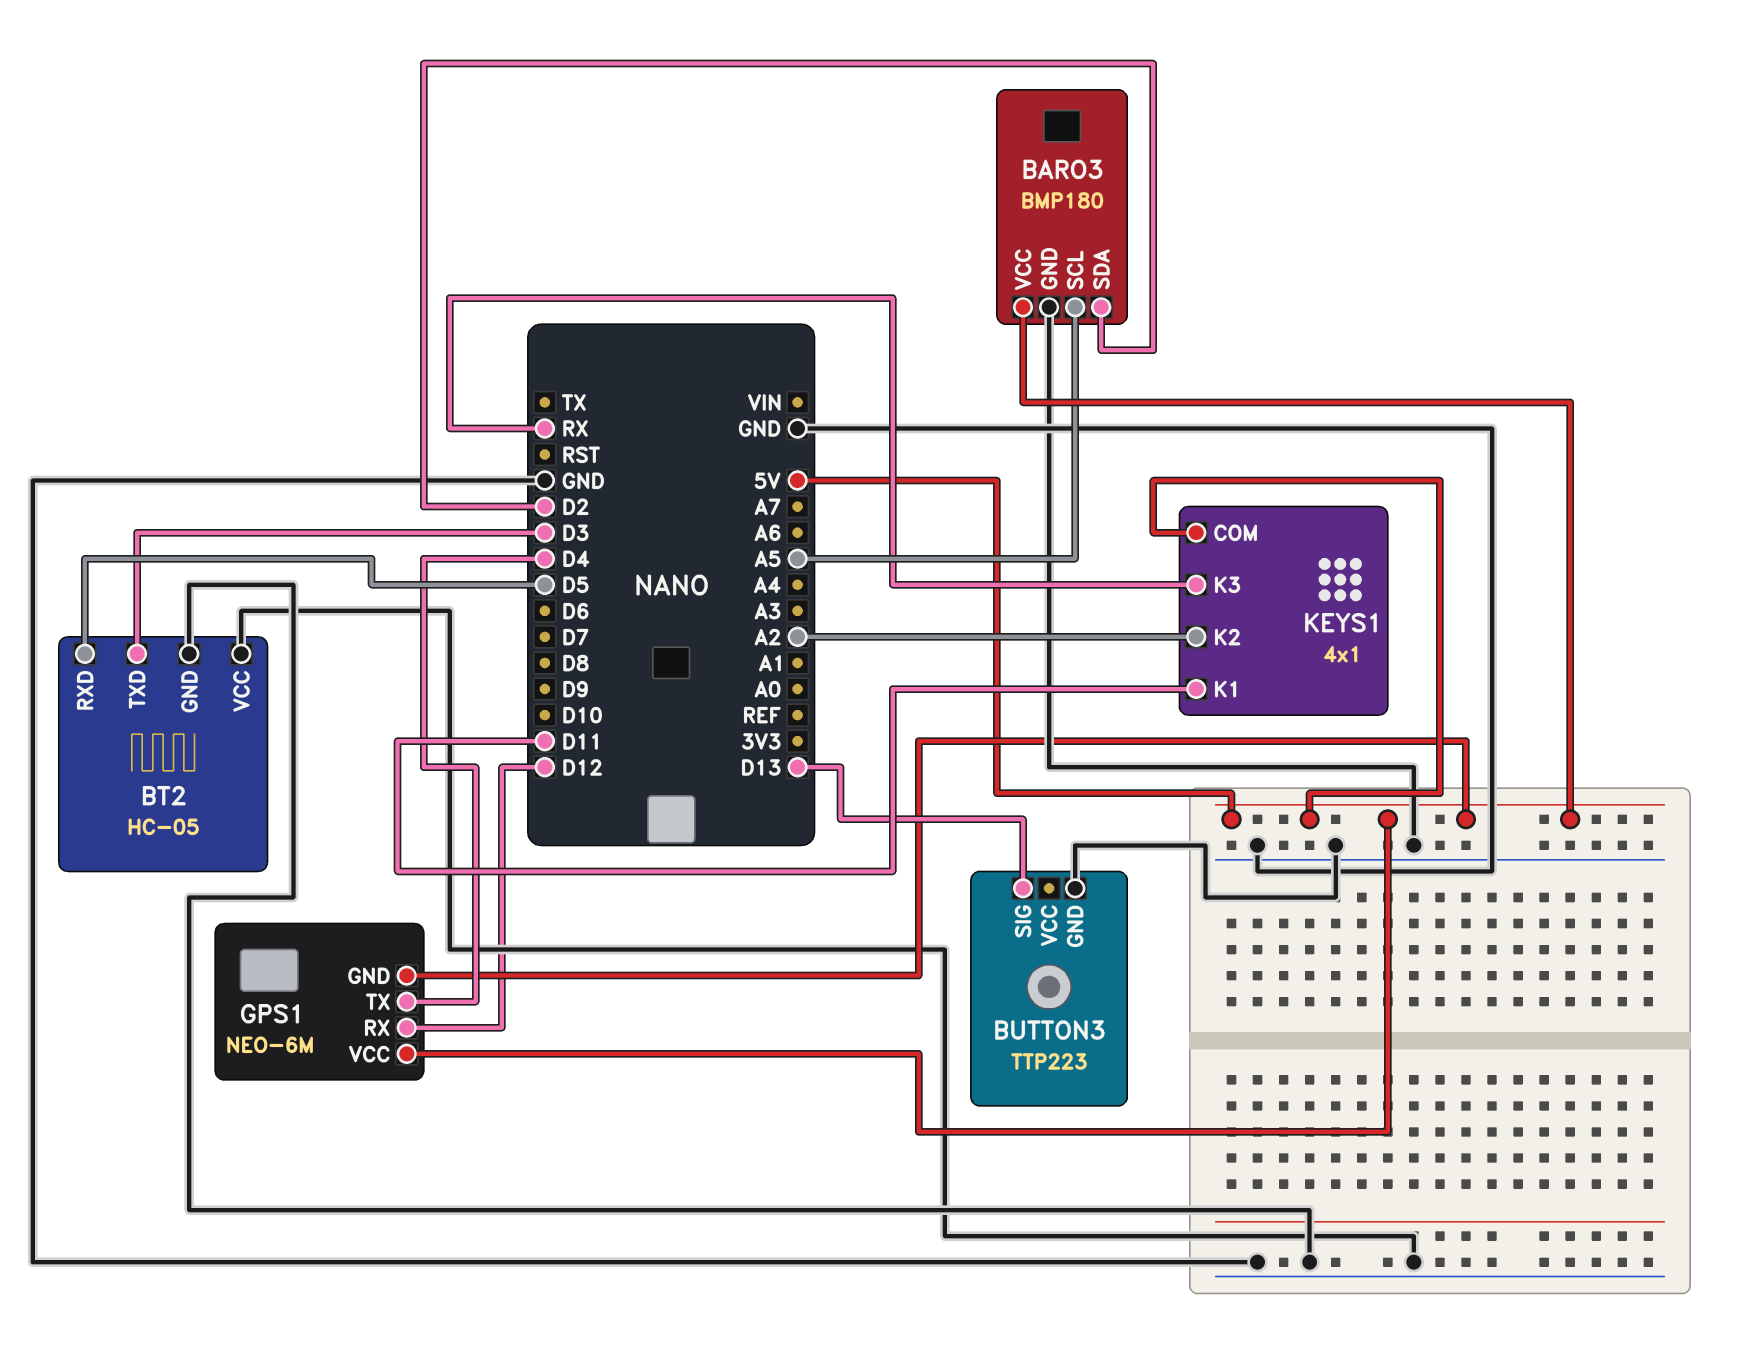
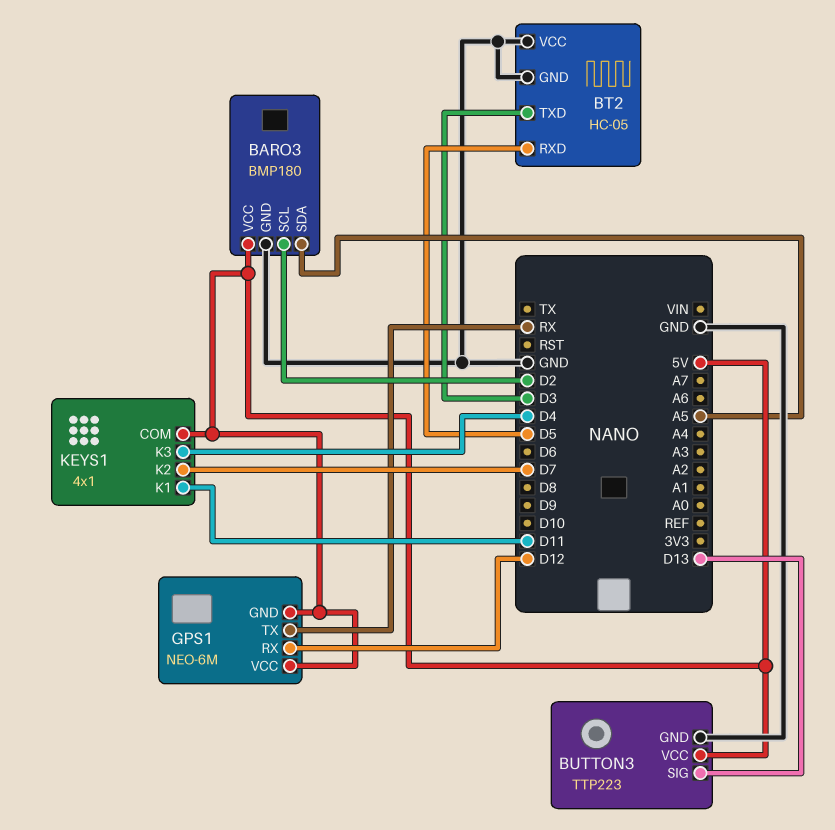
BARO3 pin SCL: A5 -> D2
BARO3 pin SDA: D2 -> A5
BUTTON3 pin VCC: none -> 5V
GPS1 pin TX: D4 -> RX
KEYS1 pin K2: A2 -> D7
KEYS1 pin K3: RX -> D4

